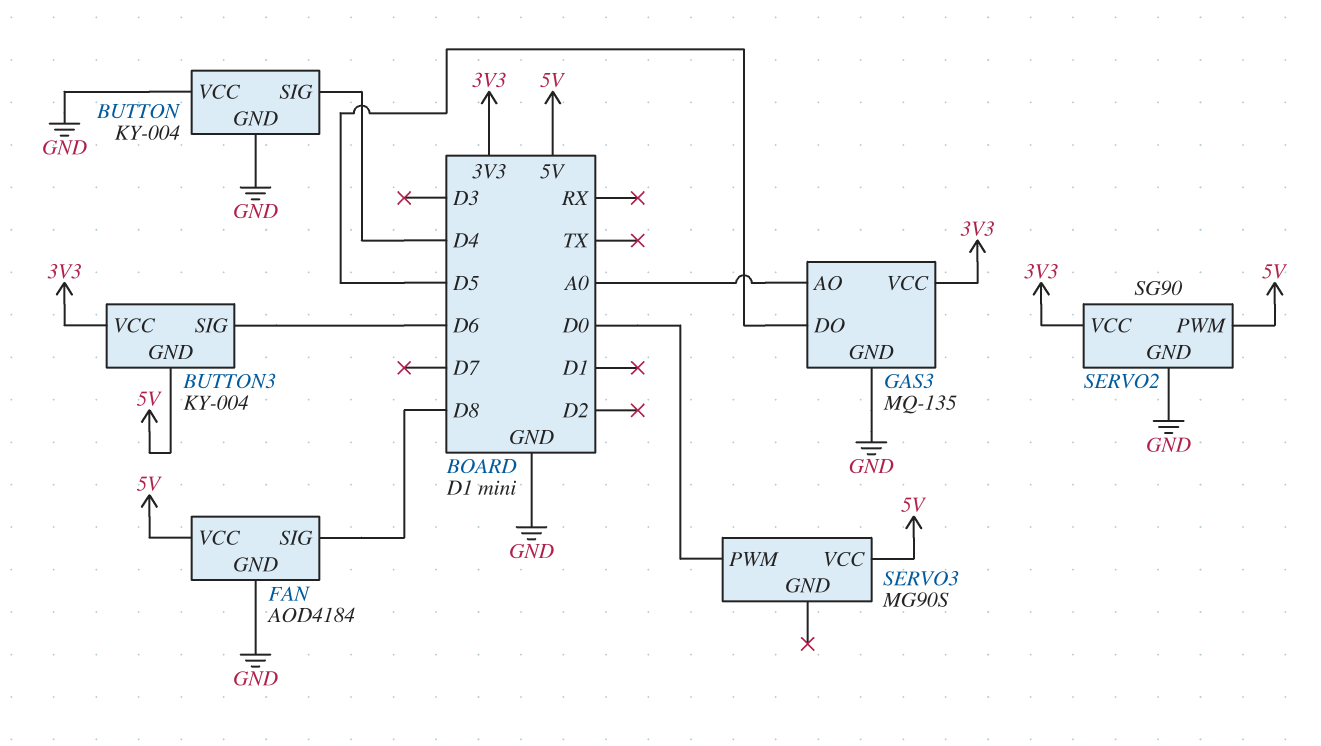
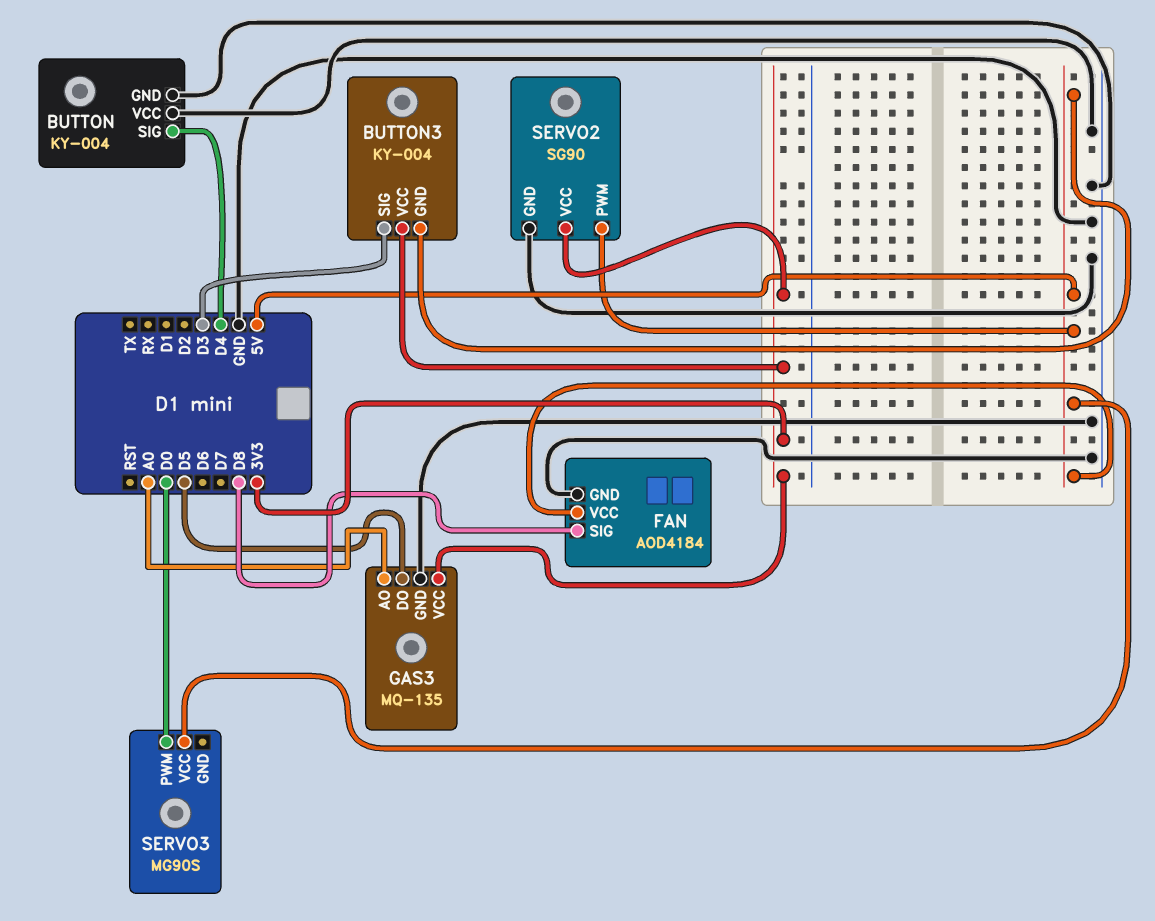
BUTTON3 pin SIG: D6 -> D3

